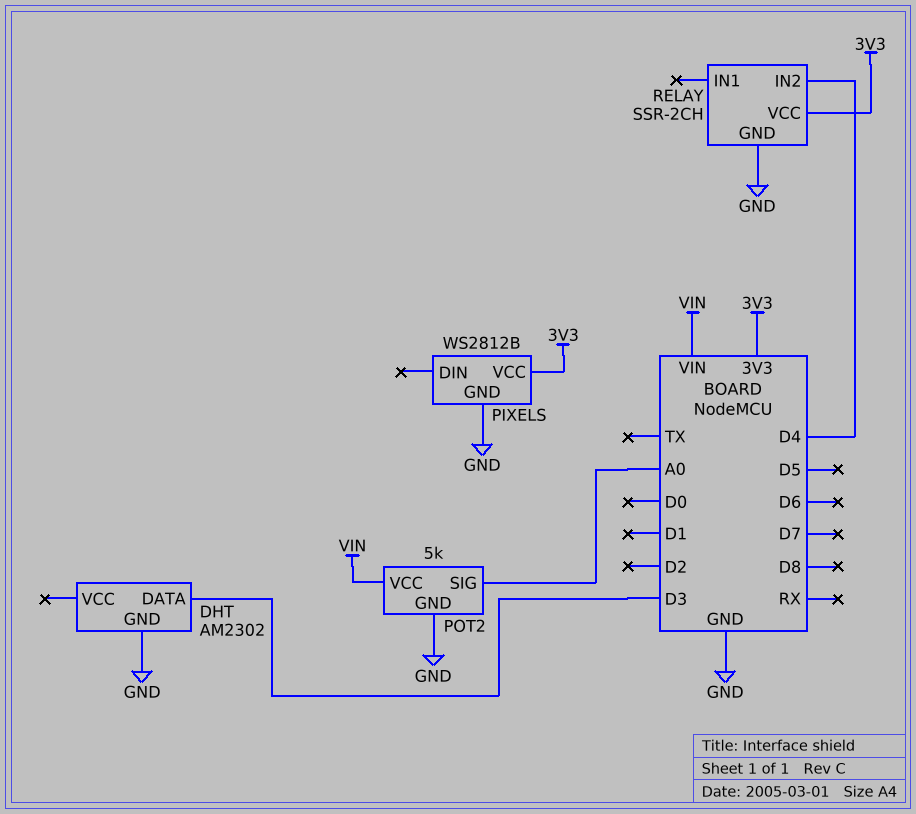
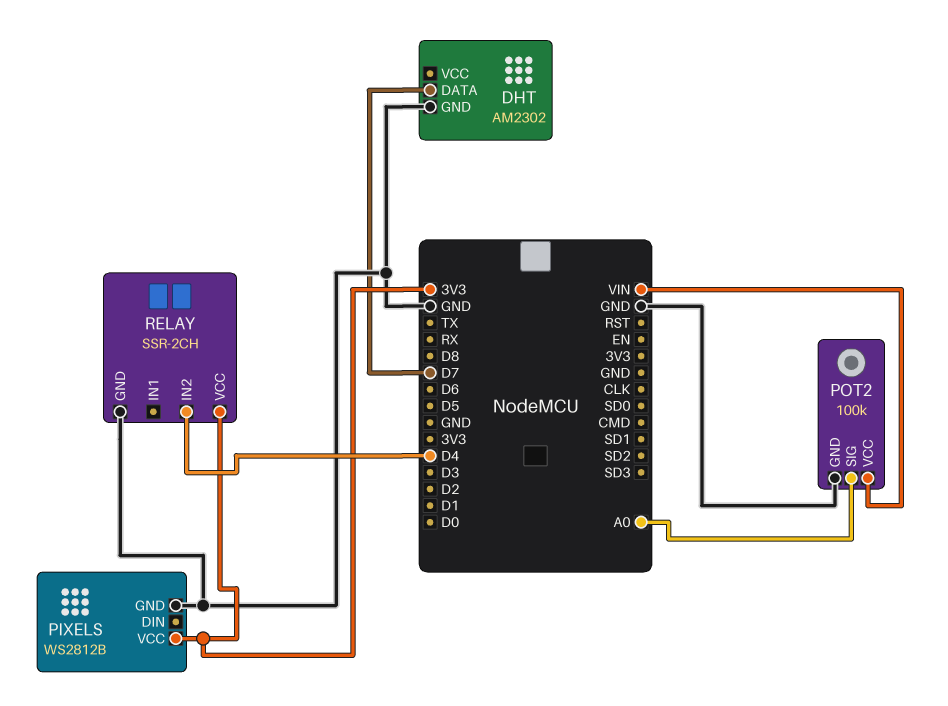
DHT pin DATA: D3 -> D7
POT2: 5k -> 100k

